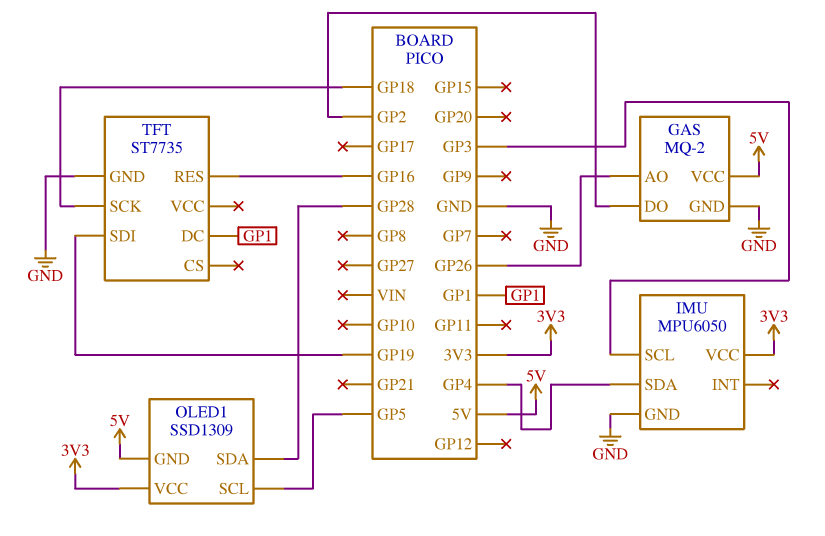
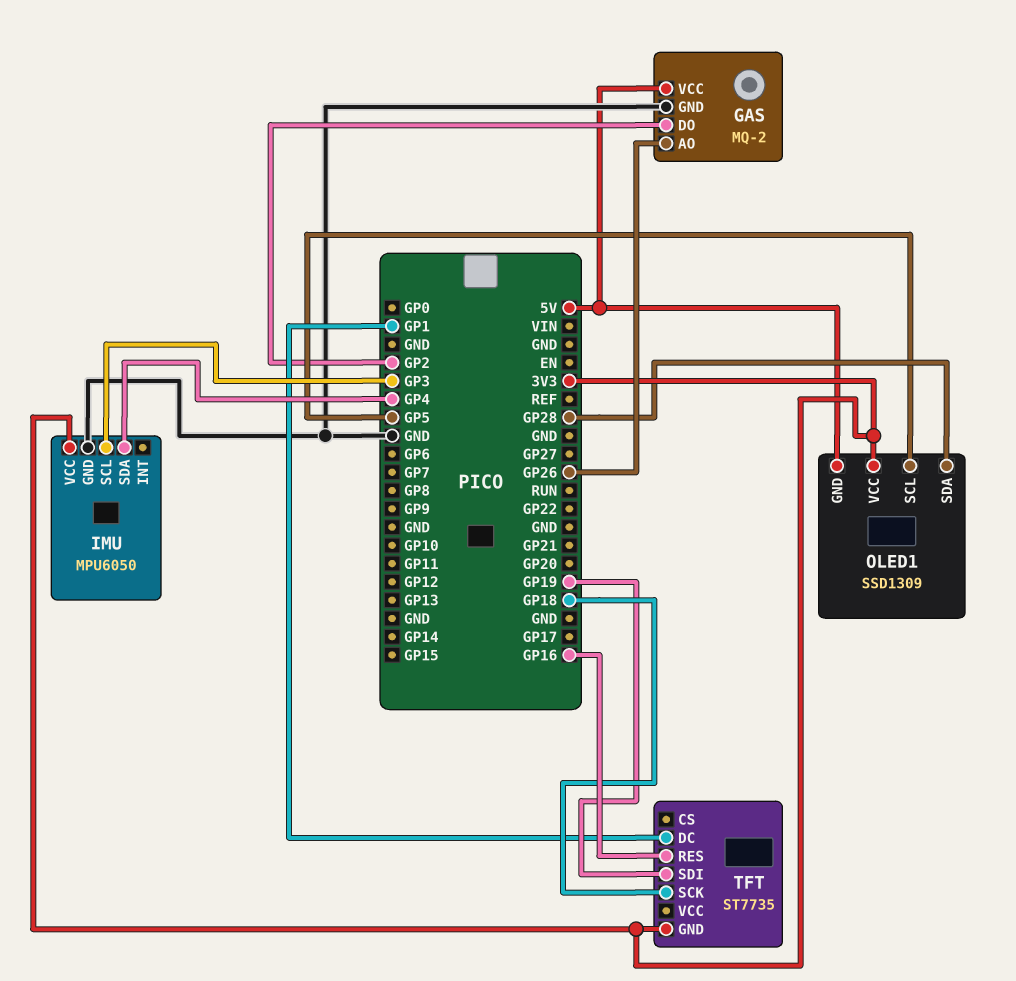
TFT pin GND: GND -> 3V3

